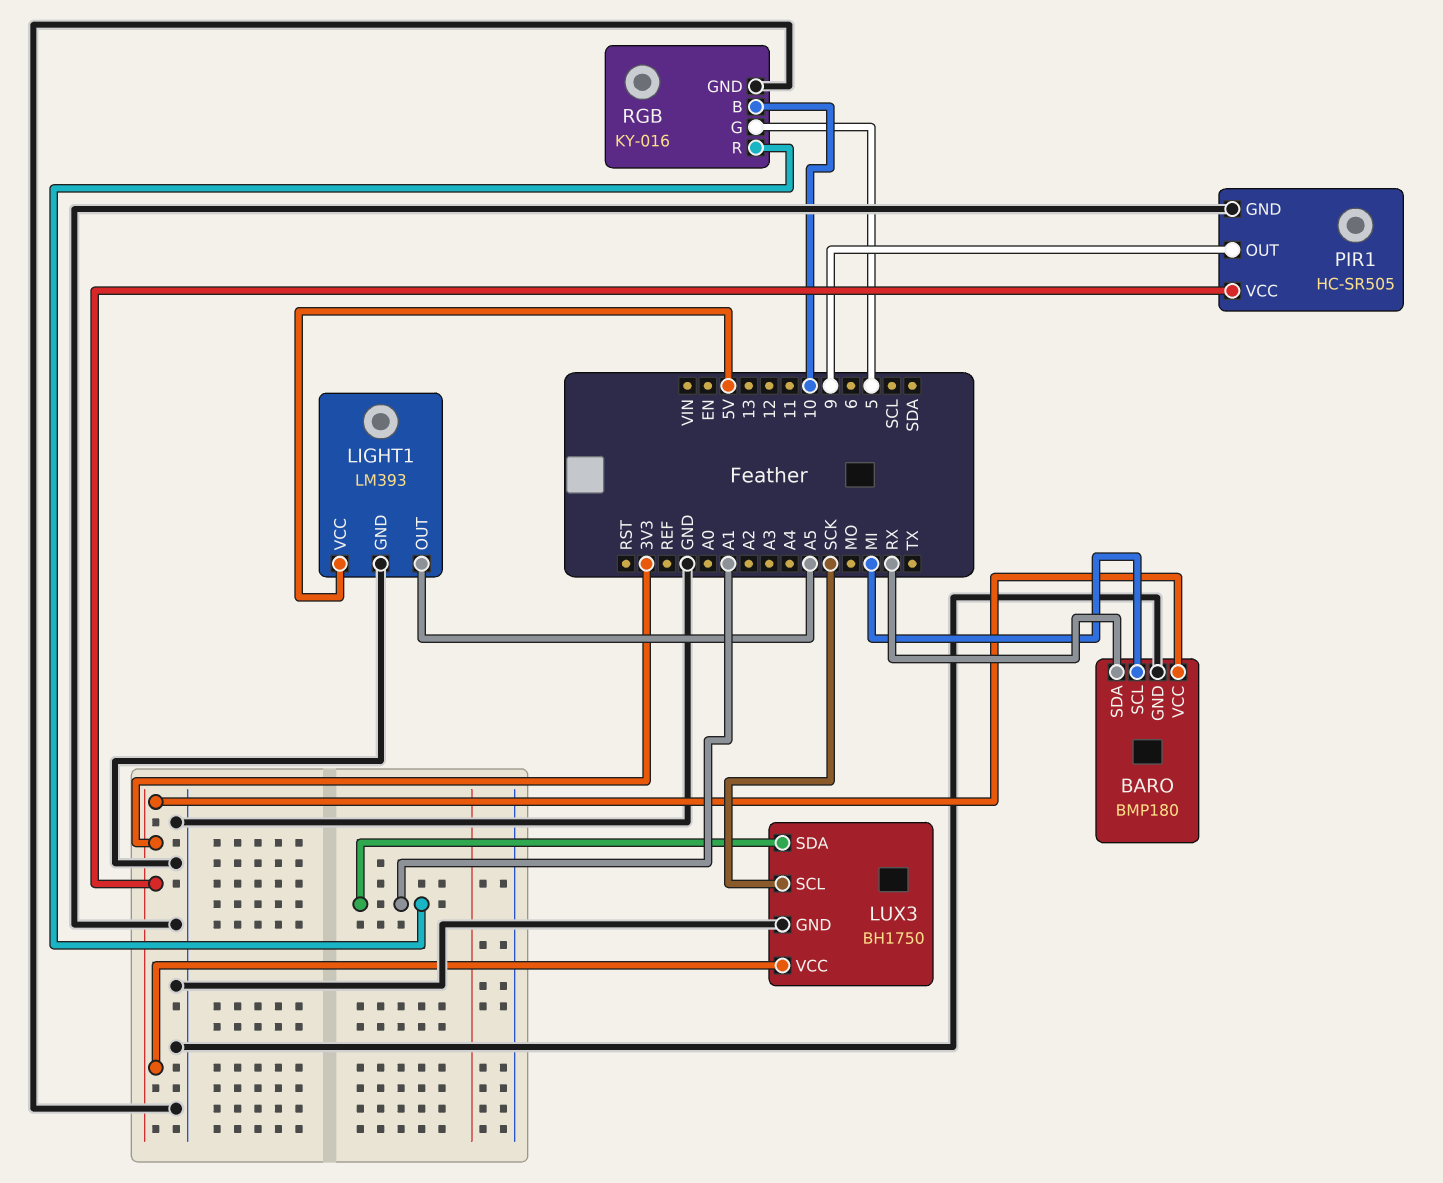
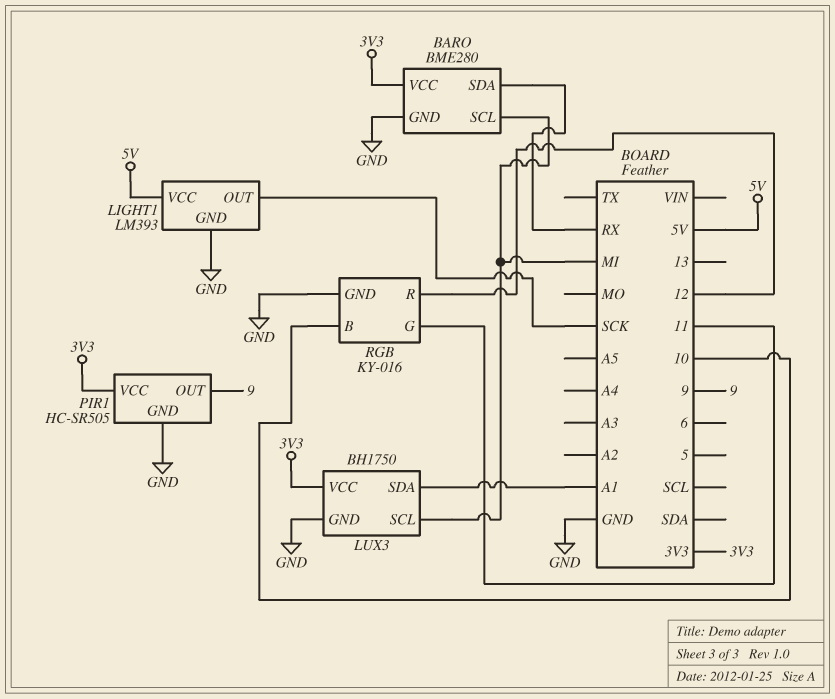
BARO: BMP180 -> BME280
LIGHT1 pin OUT: A5 -> SCK
LUX3 pin SCL: SCK -> MI
RGB pin G: 5 -> 11
RGB pin R: A1 -> 12

